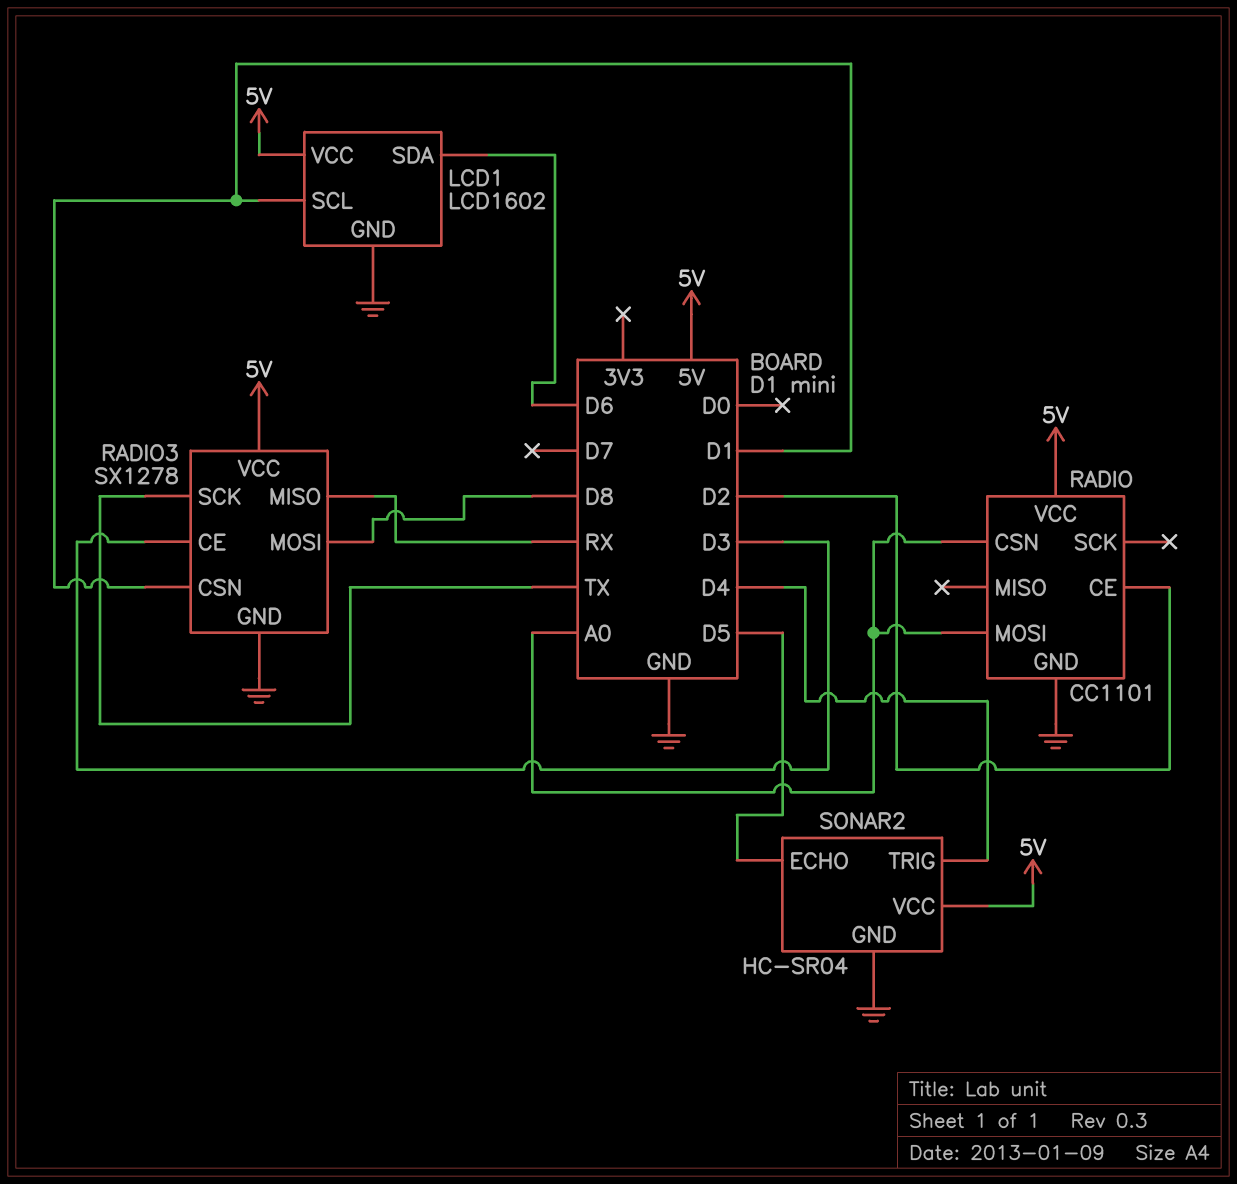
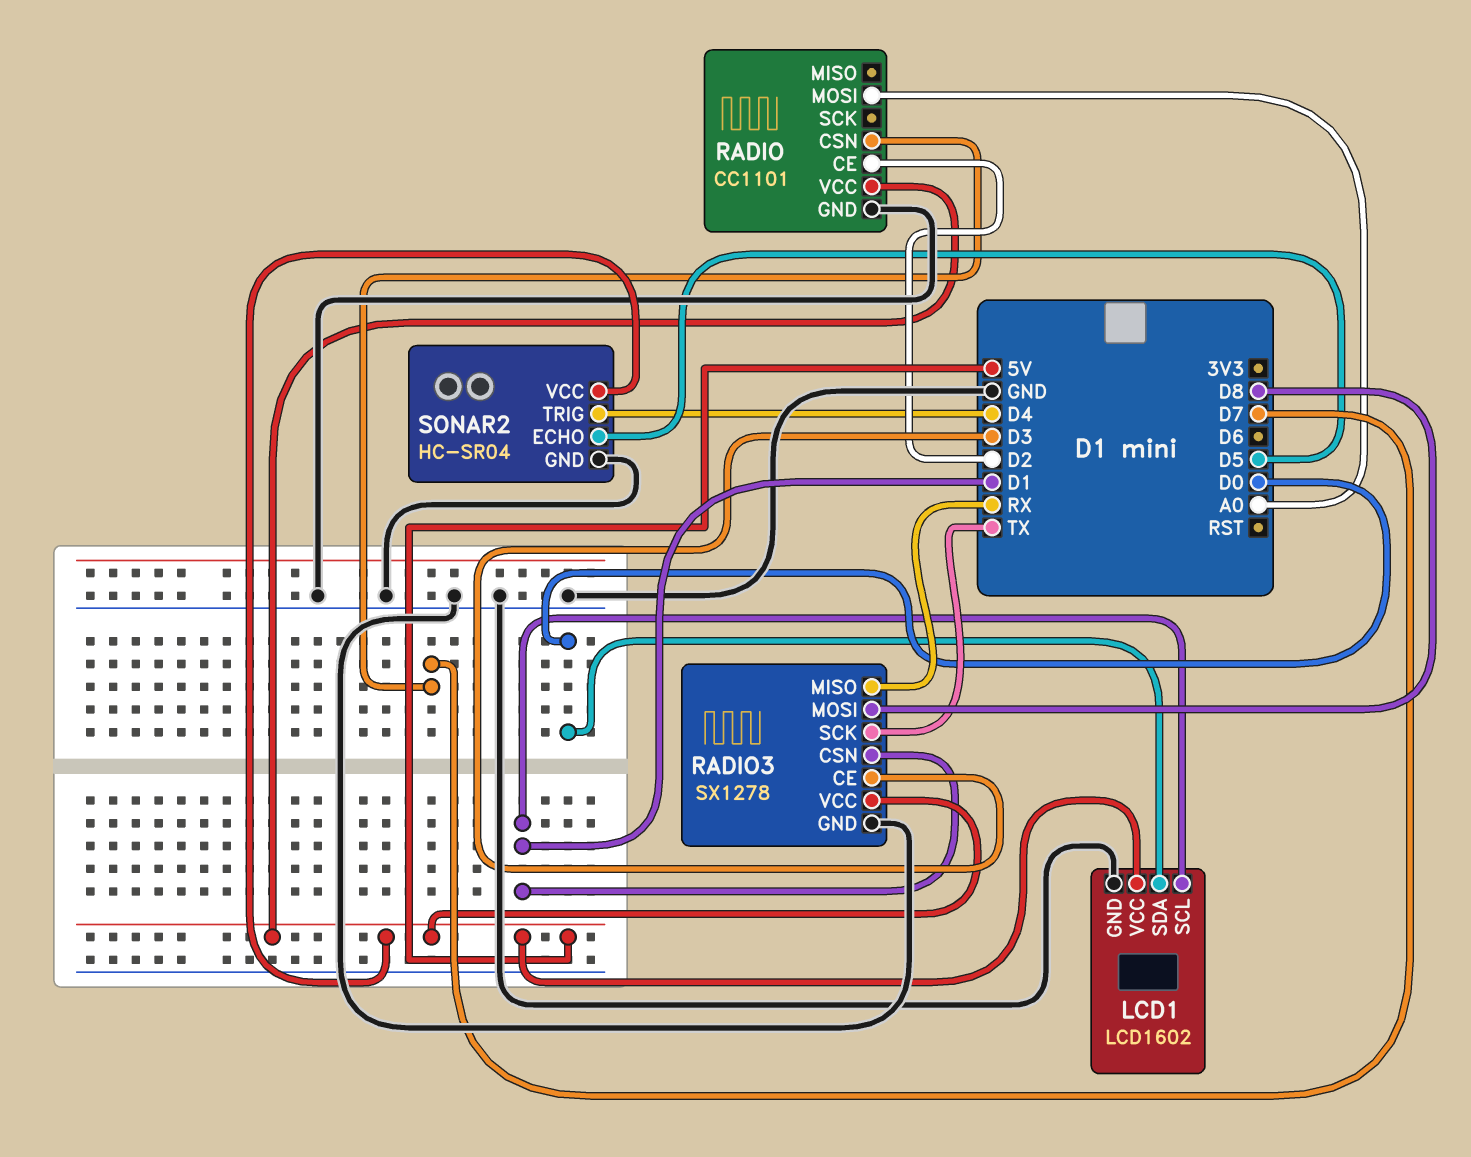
LCD1 pin SDA: D6 -> D0
RADIO pin CSN: A0 -> D7

